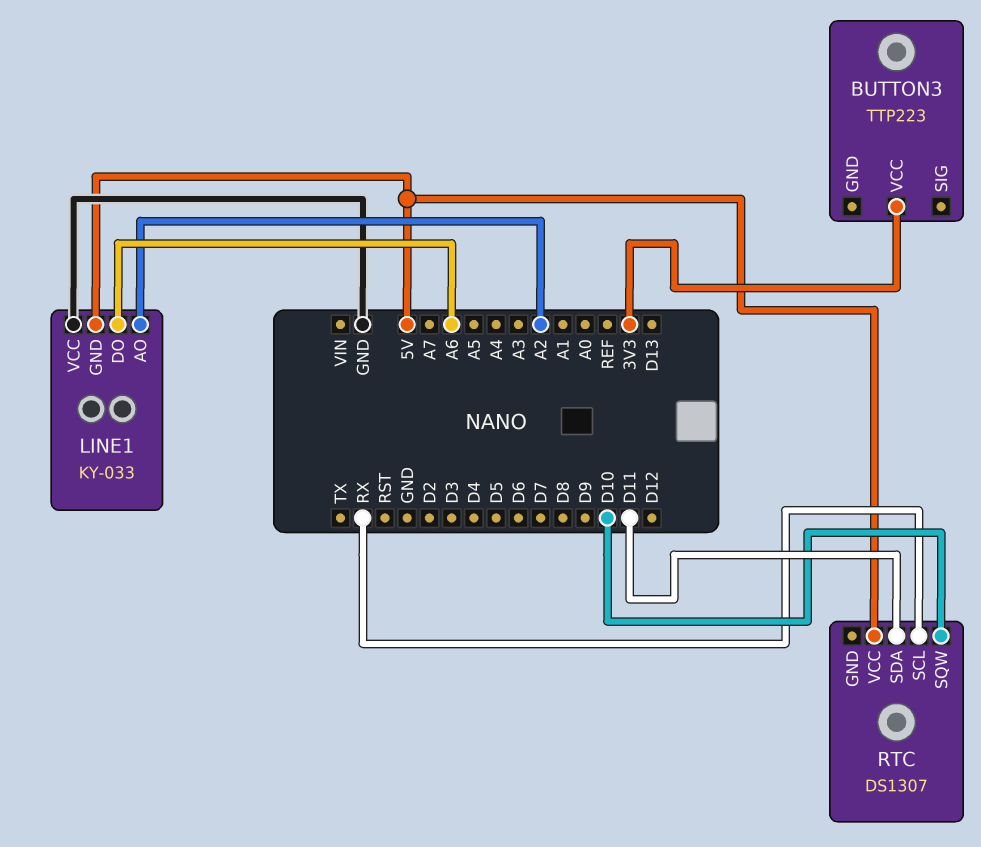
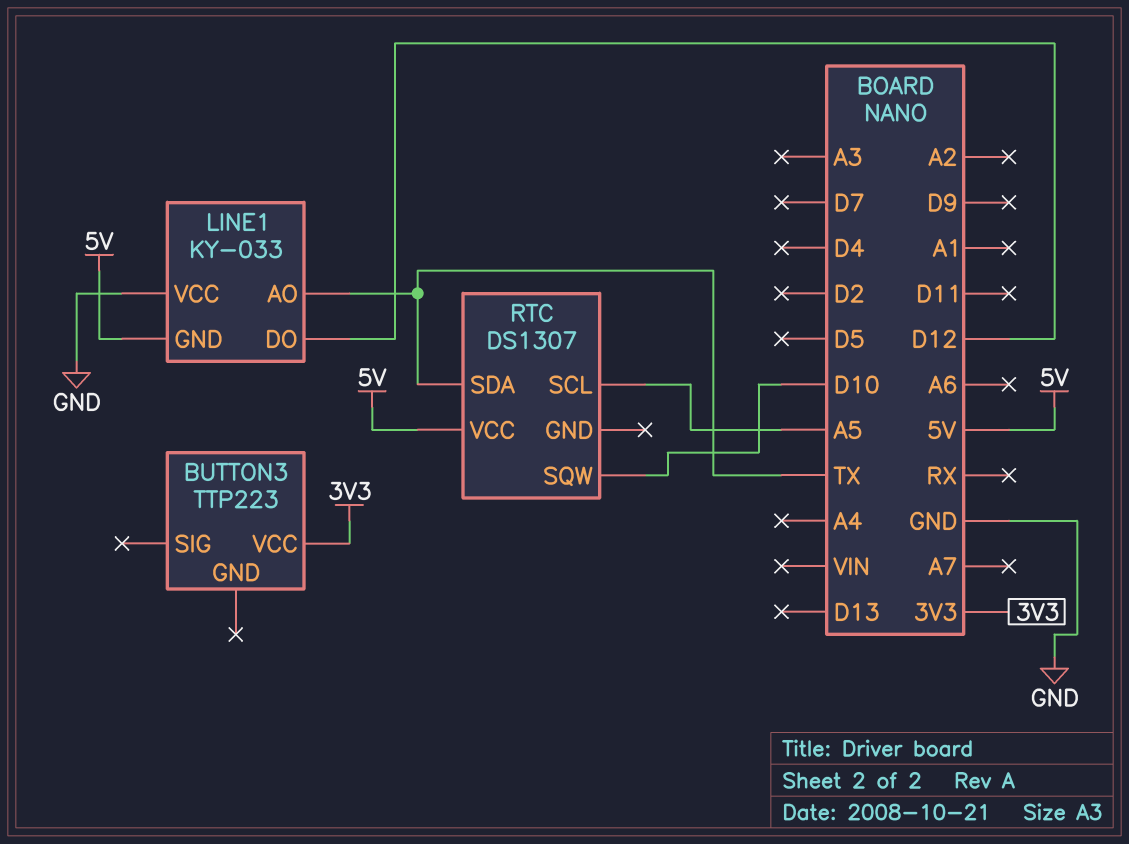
LINE1 pin AO: A2 -> TX
LINE1 pin DO: A6 -> D12
RTC pin SCL: RX -> A5
RTC pin SDA: D11 -> TX

